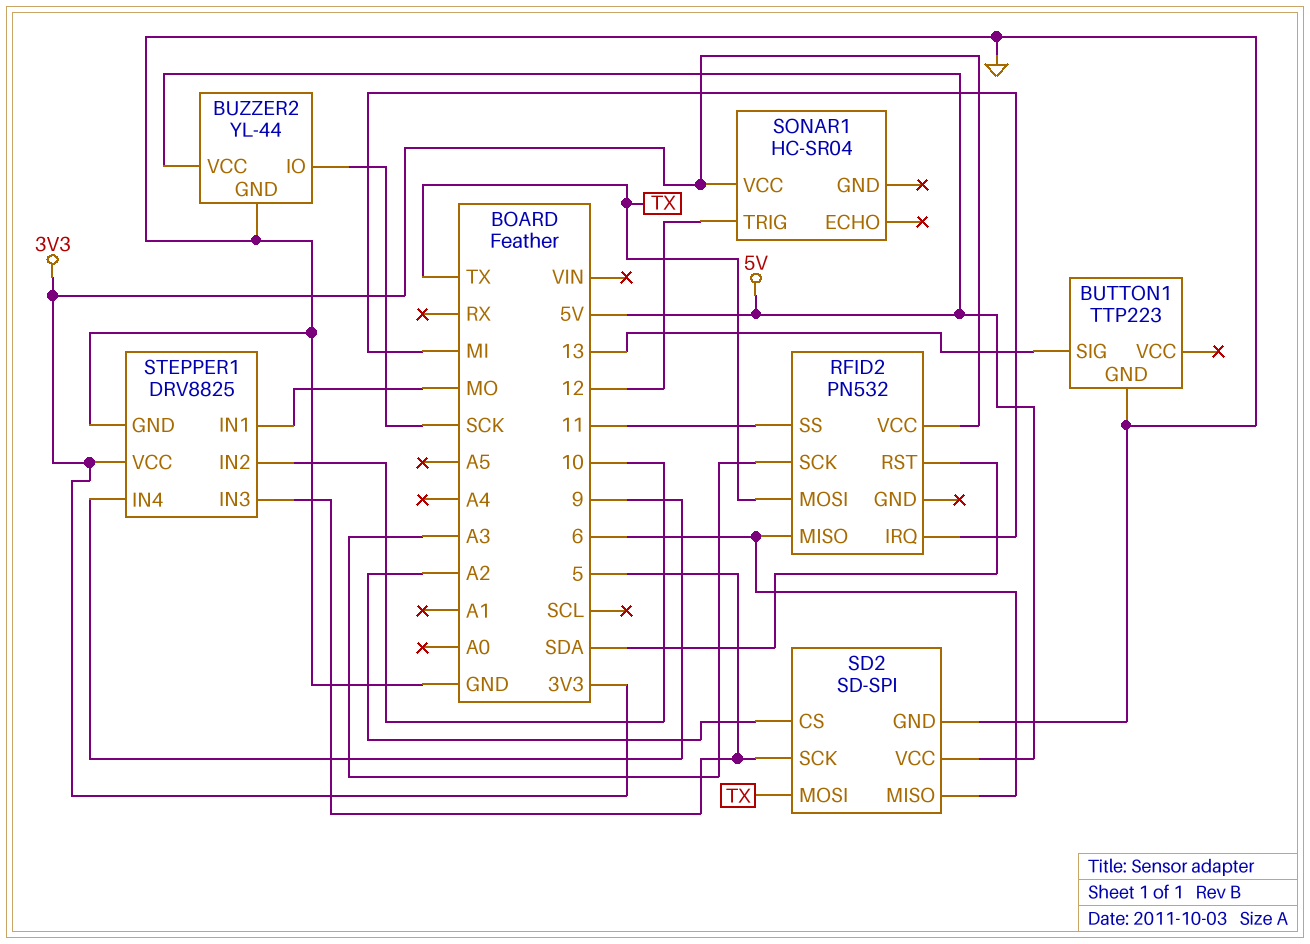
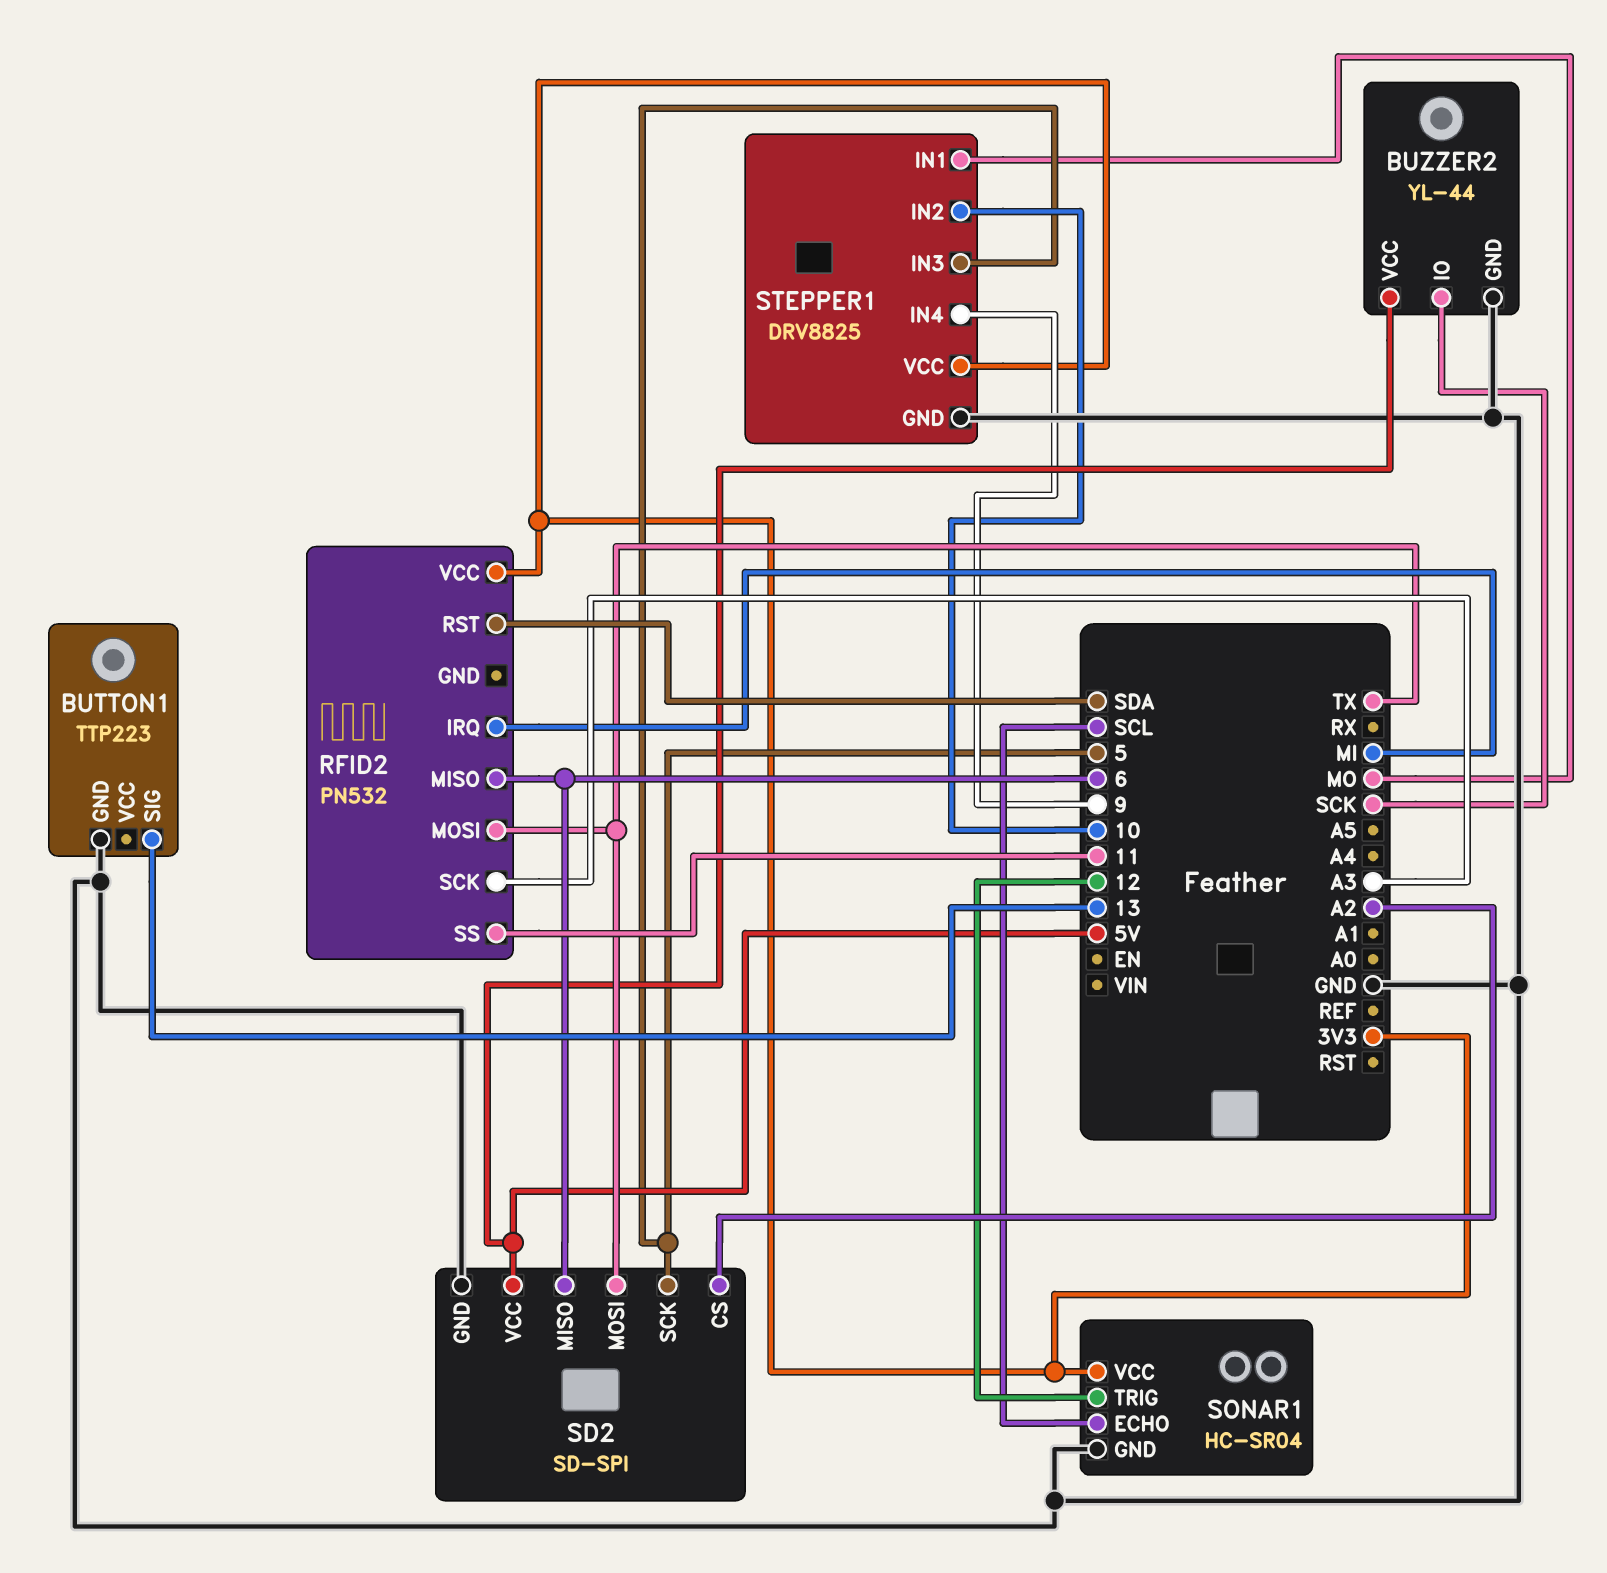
SONAR1 pin ECHO: none -> SCL
SONAR1 pin GND: none -> GND

